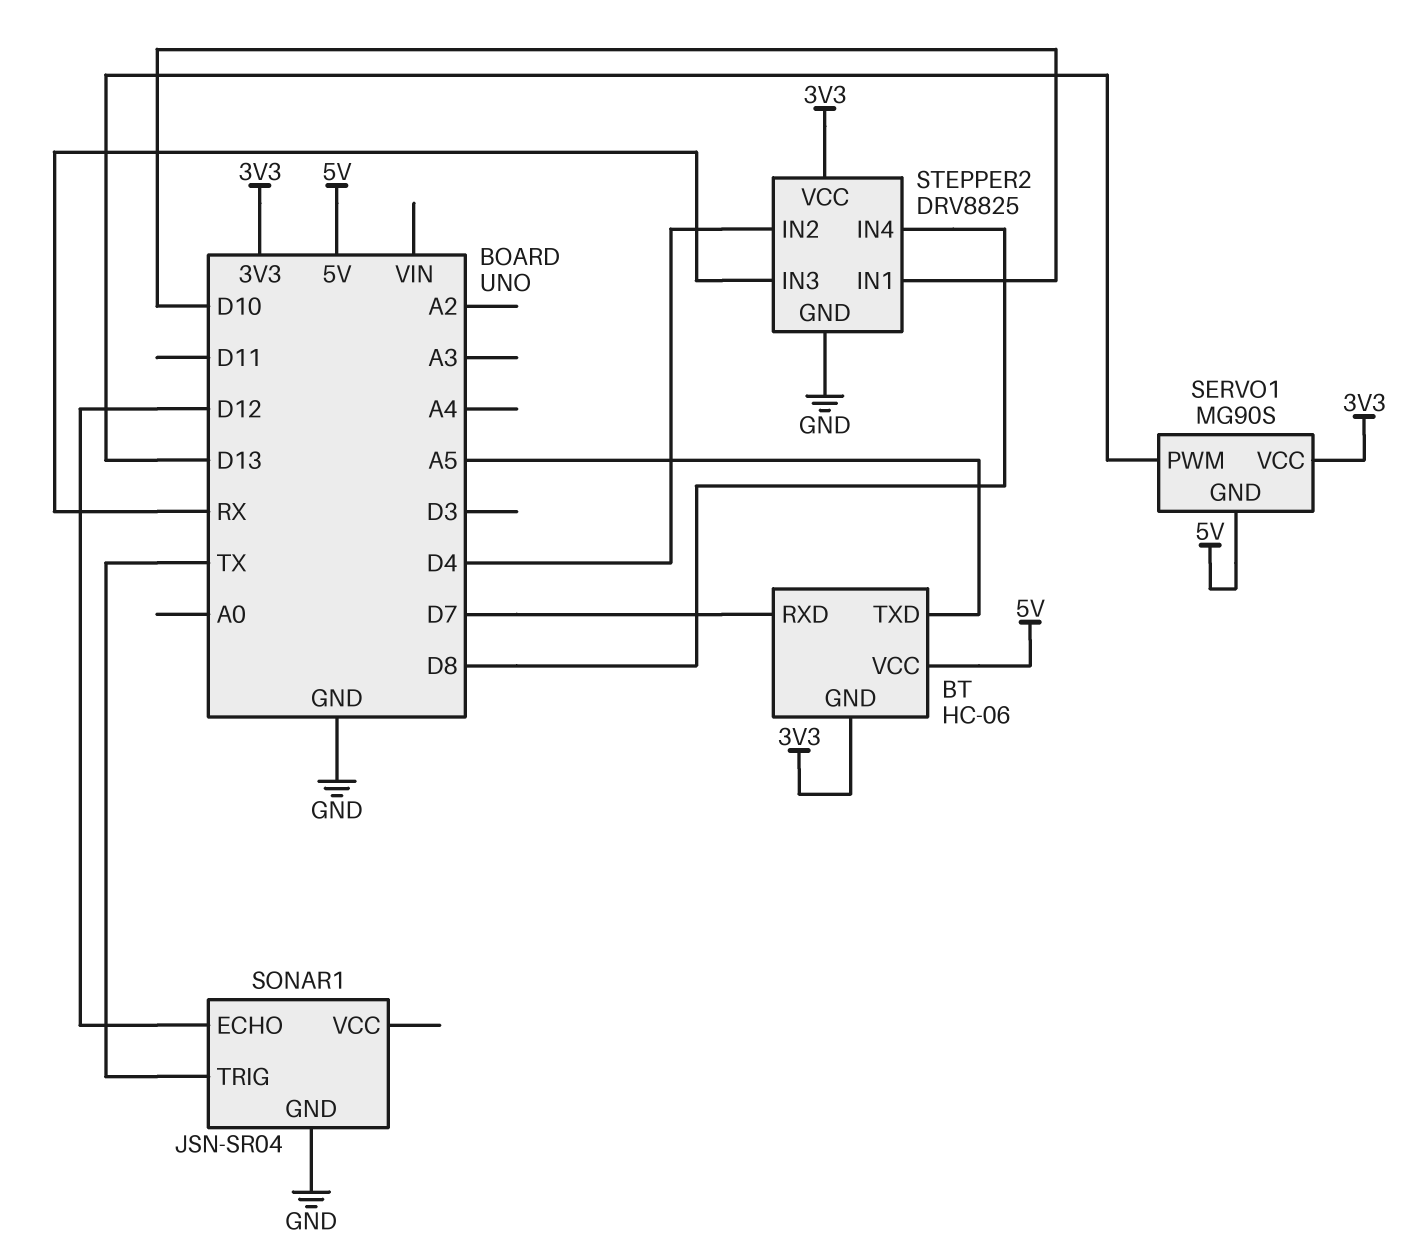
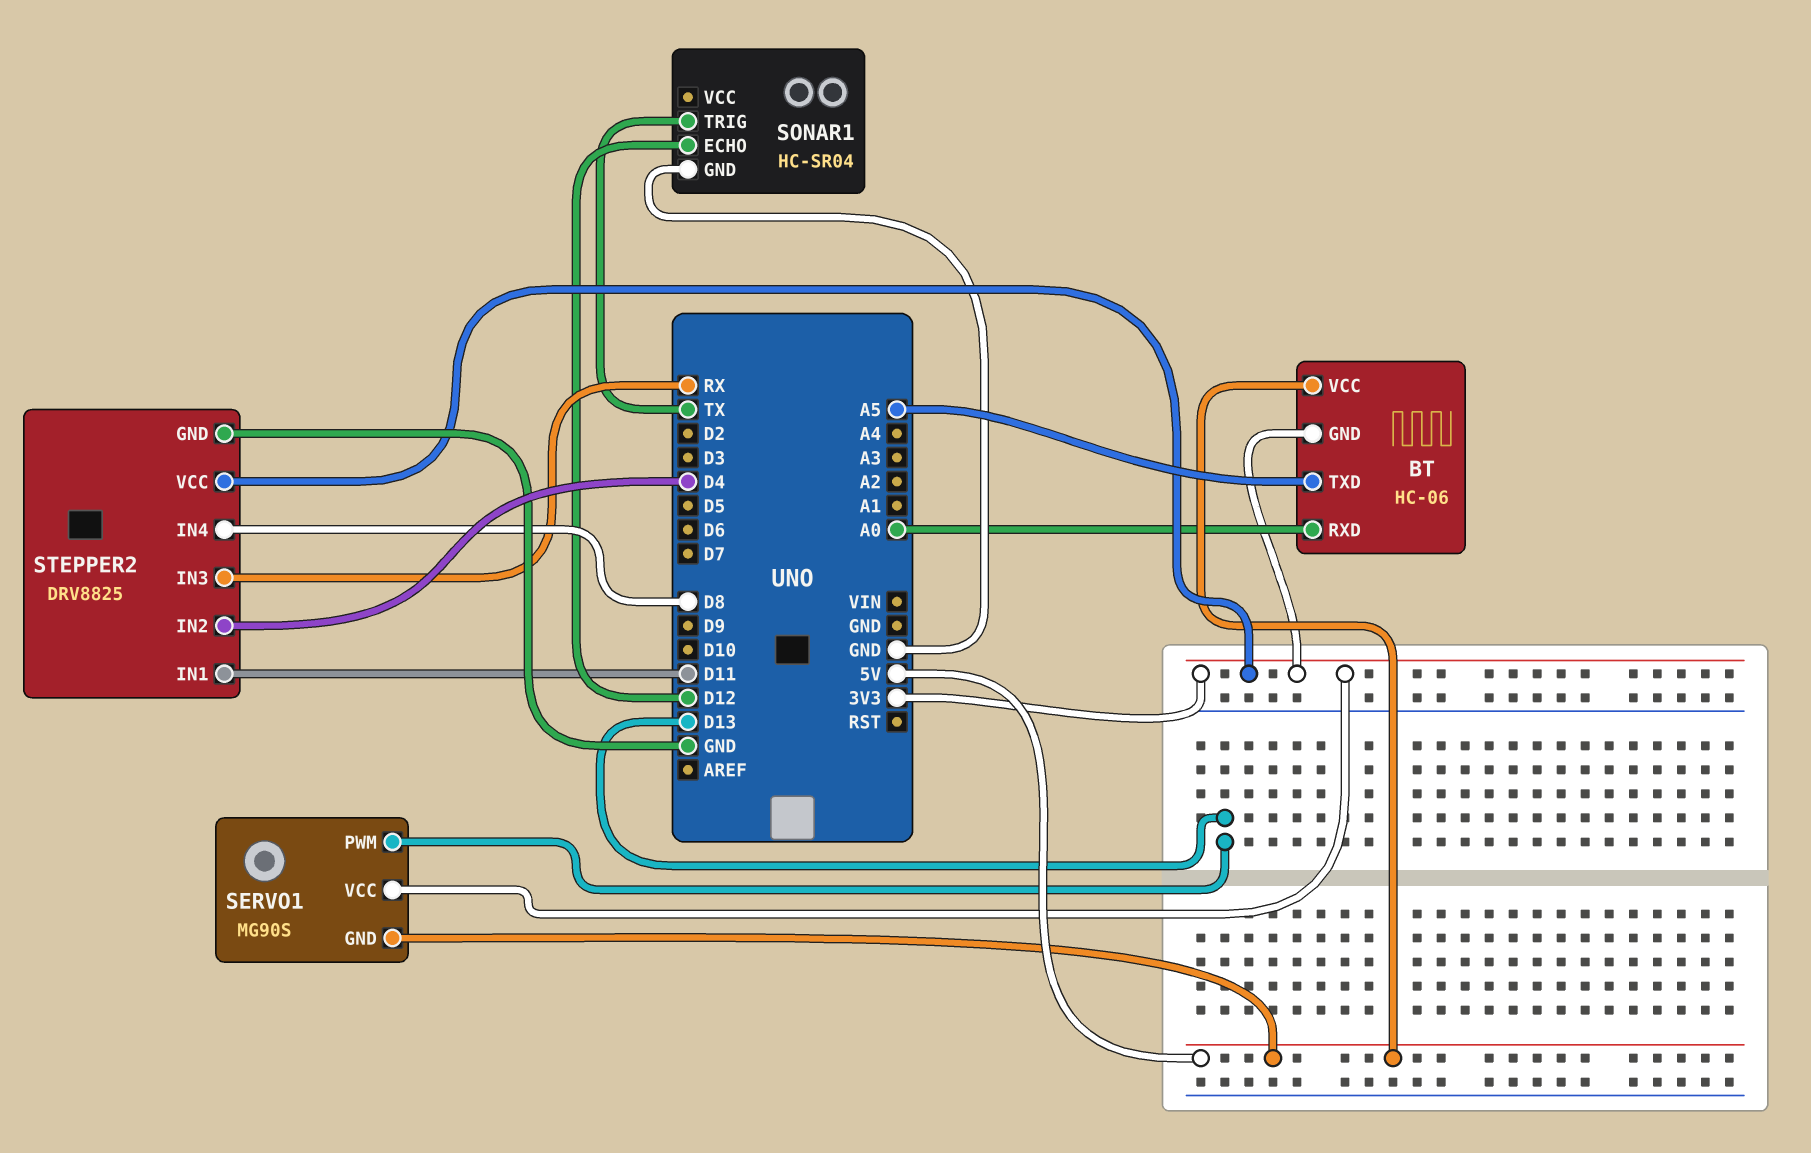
BT pin RXD: D7 -> A0
SONAR1: JSN-SR04 -> HC-SR04
STEPPER2 pin IN1: D10 -> D11

